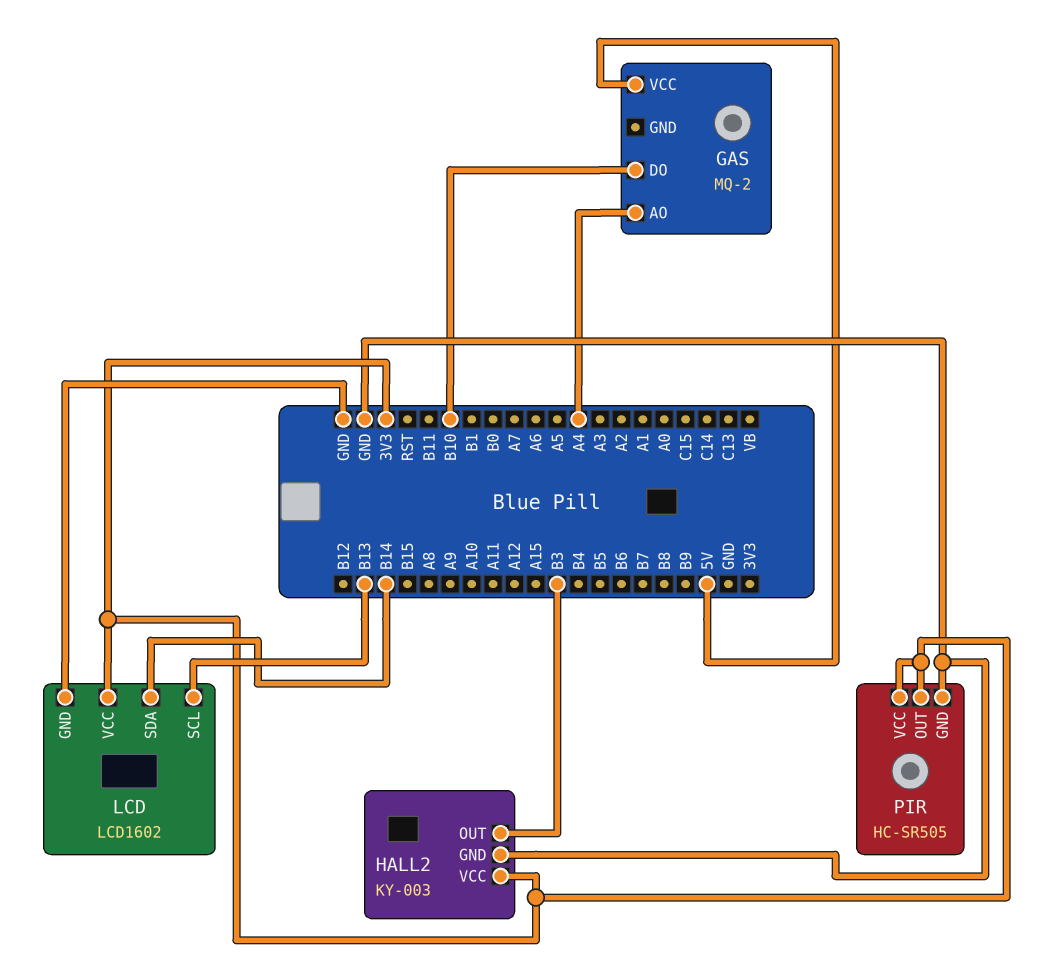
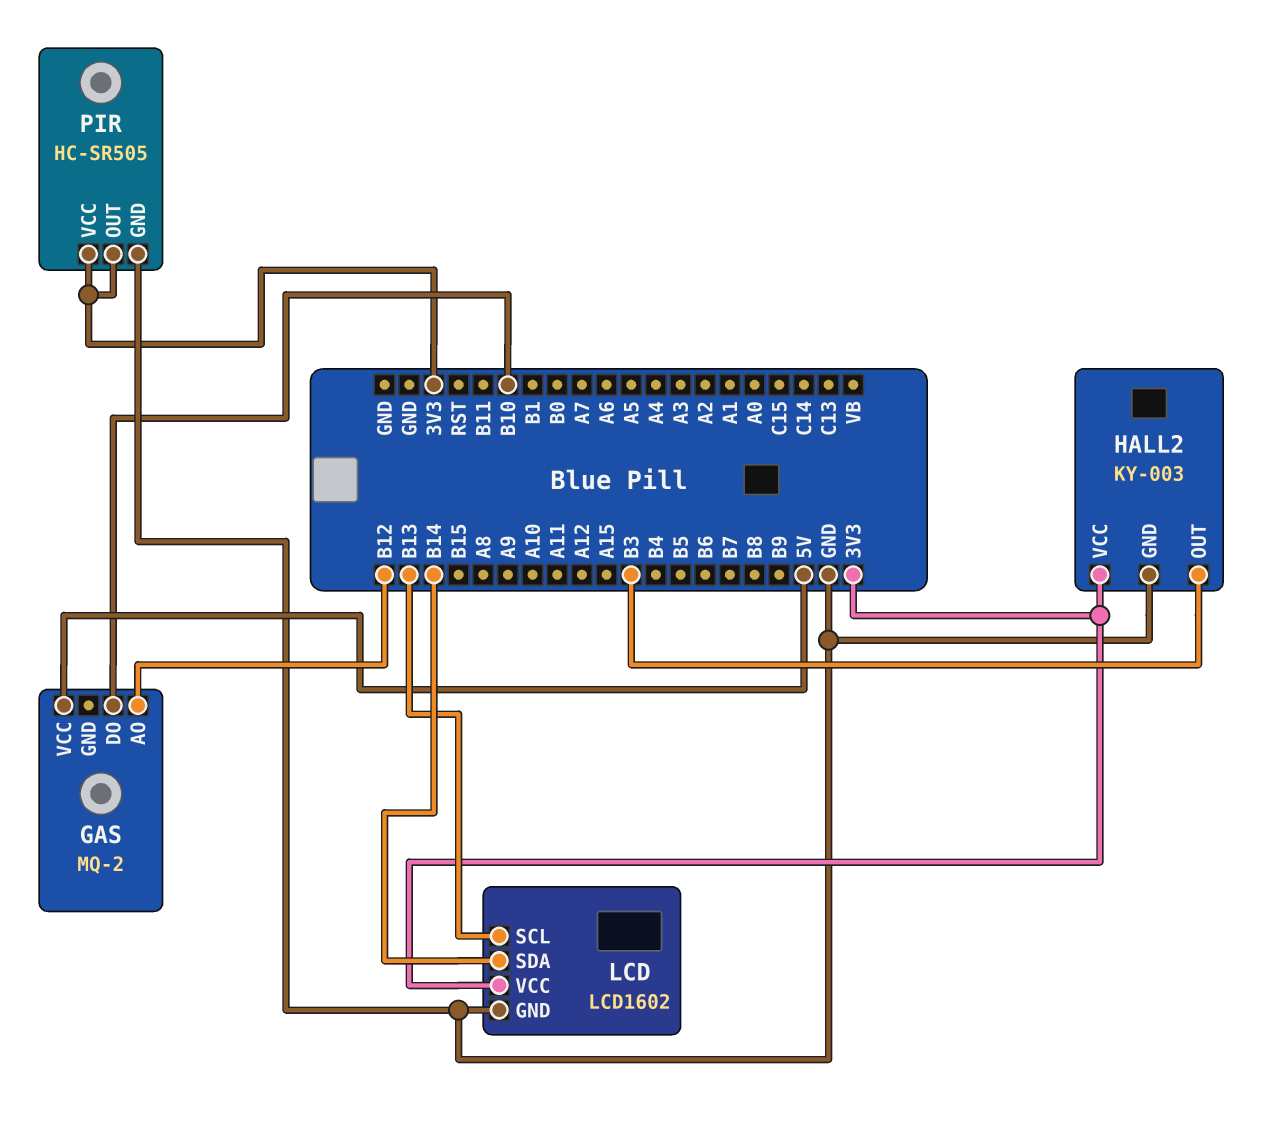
GAS pin AO: A4 -> B12

